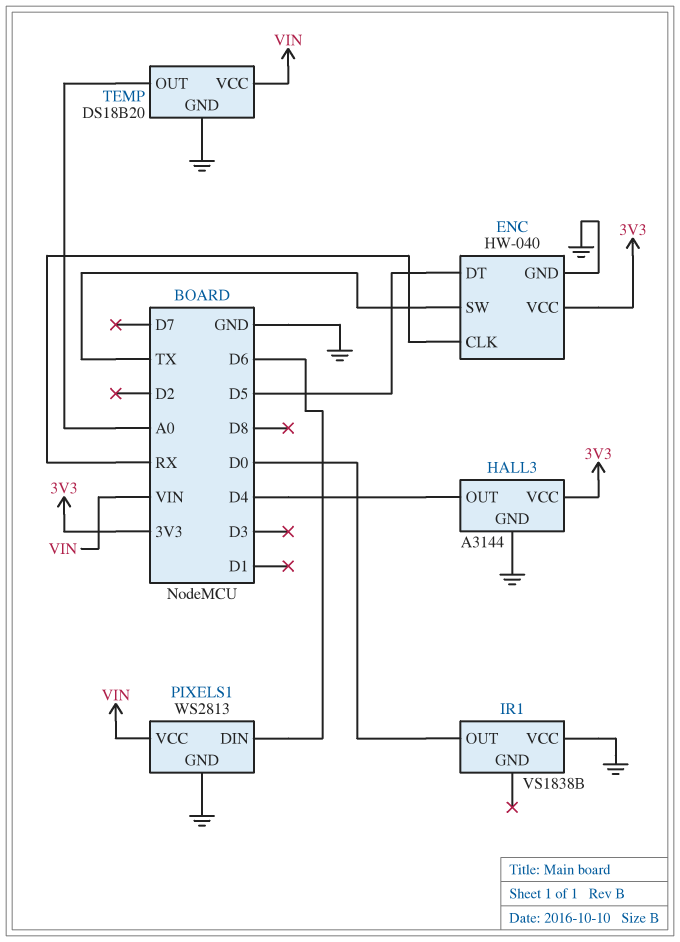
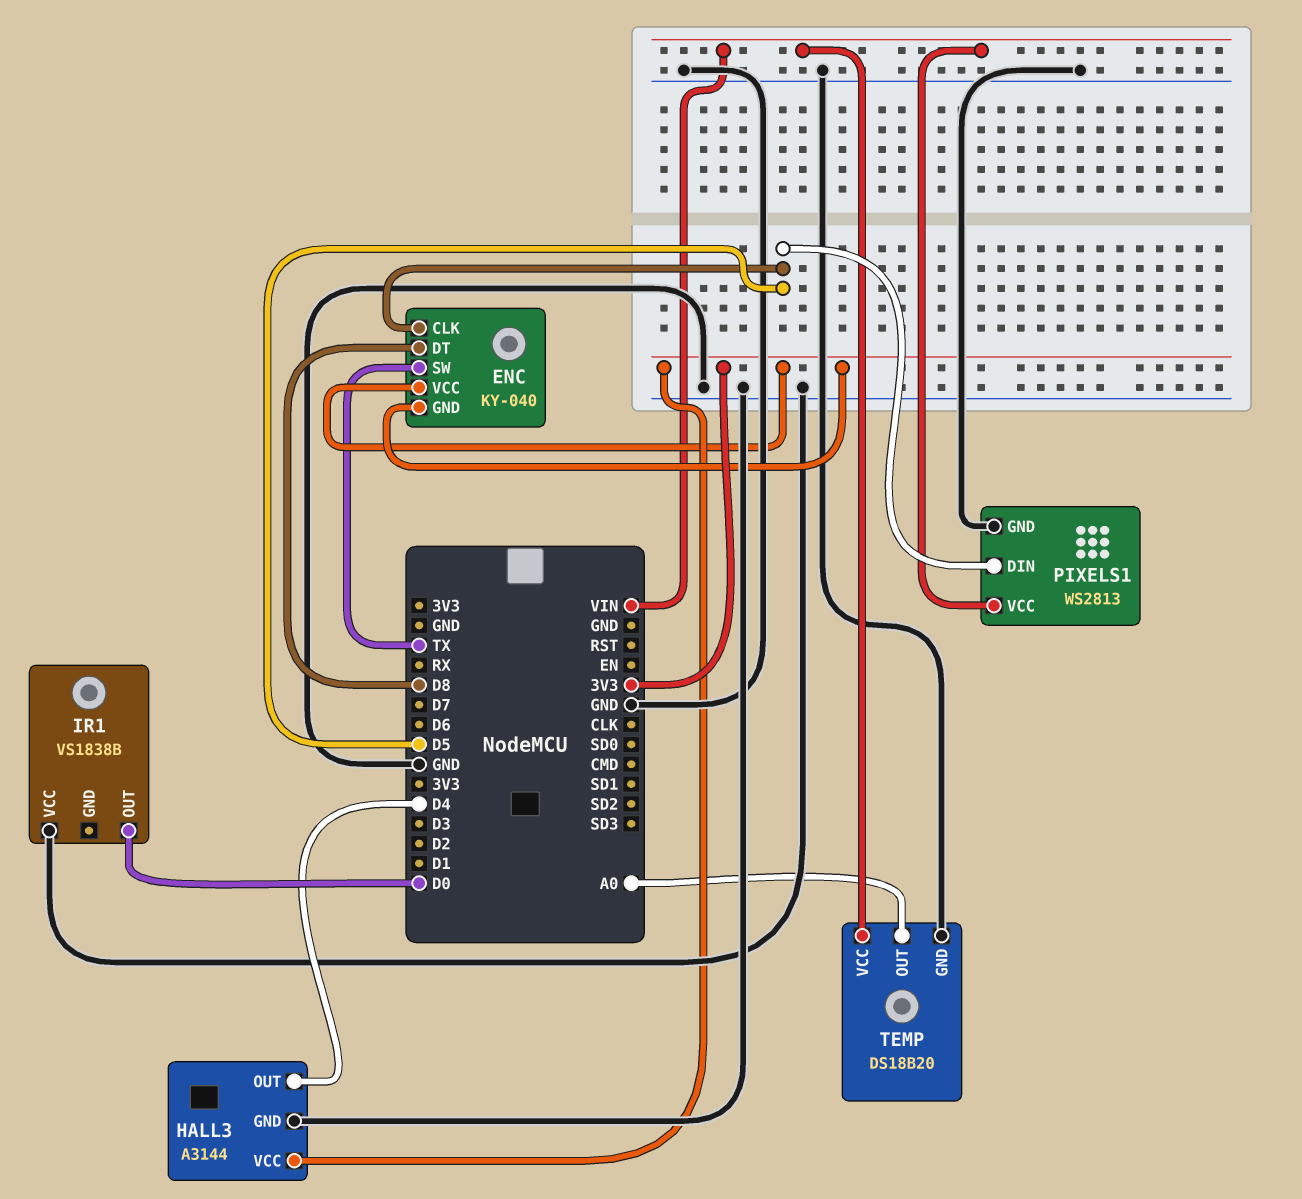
ENC: HW-040 -> KY-040
ENC pin CLK: RX -> D5
ENC pin DT: D5 -> D8
ENC pin GND: GND -> 3V3
PIXELS1 pin DIN: D6 -> D5

